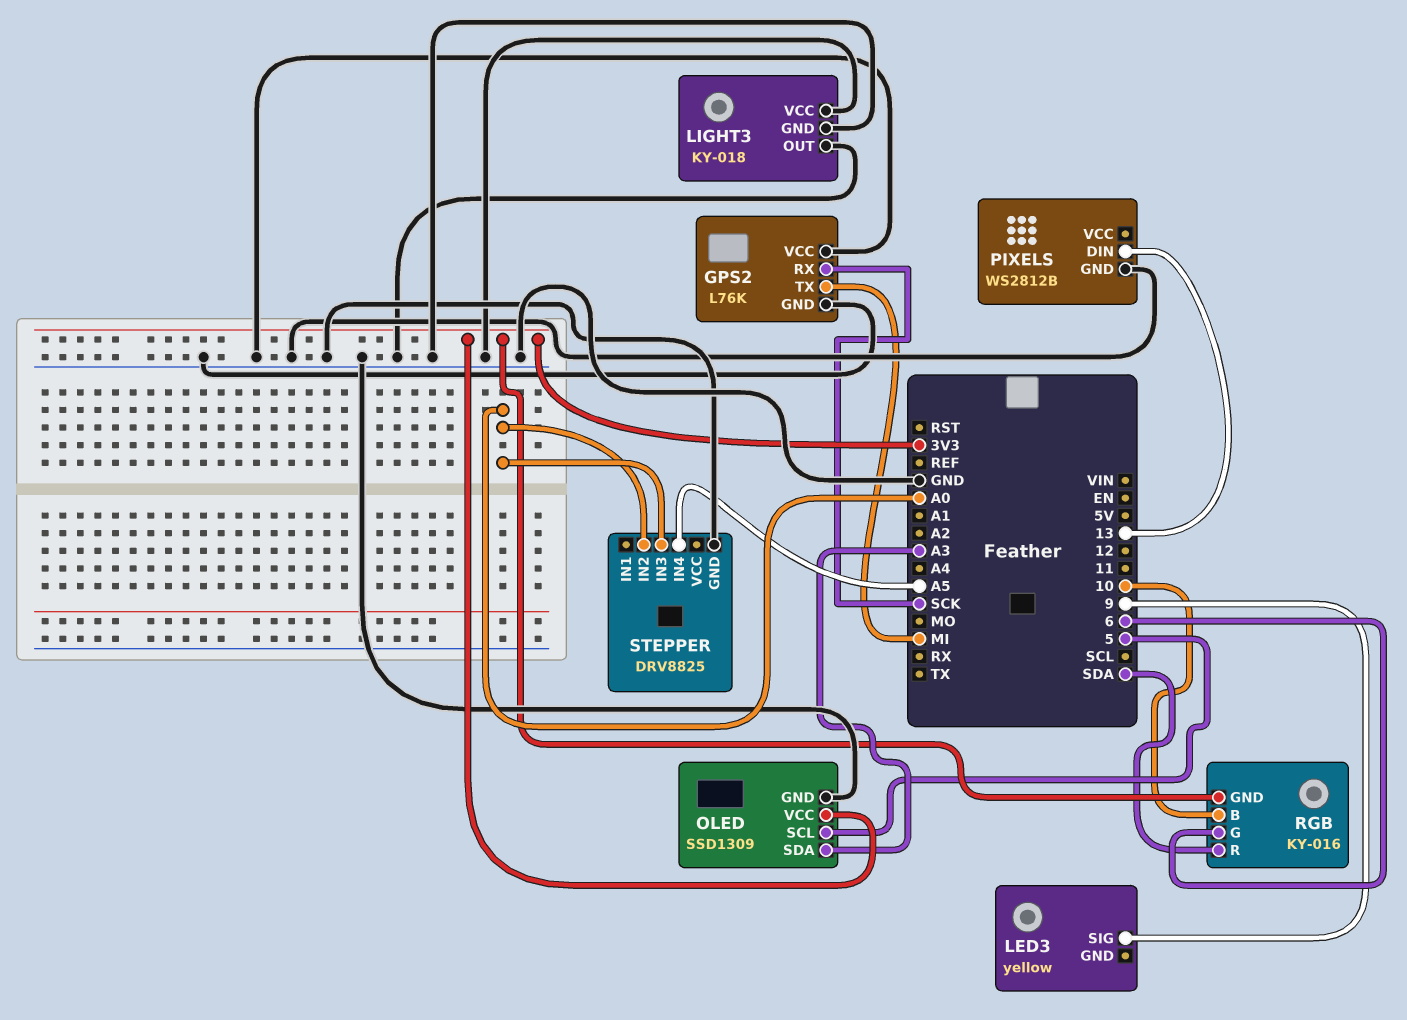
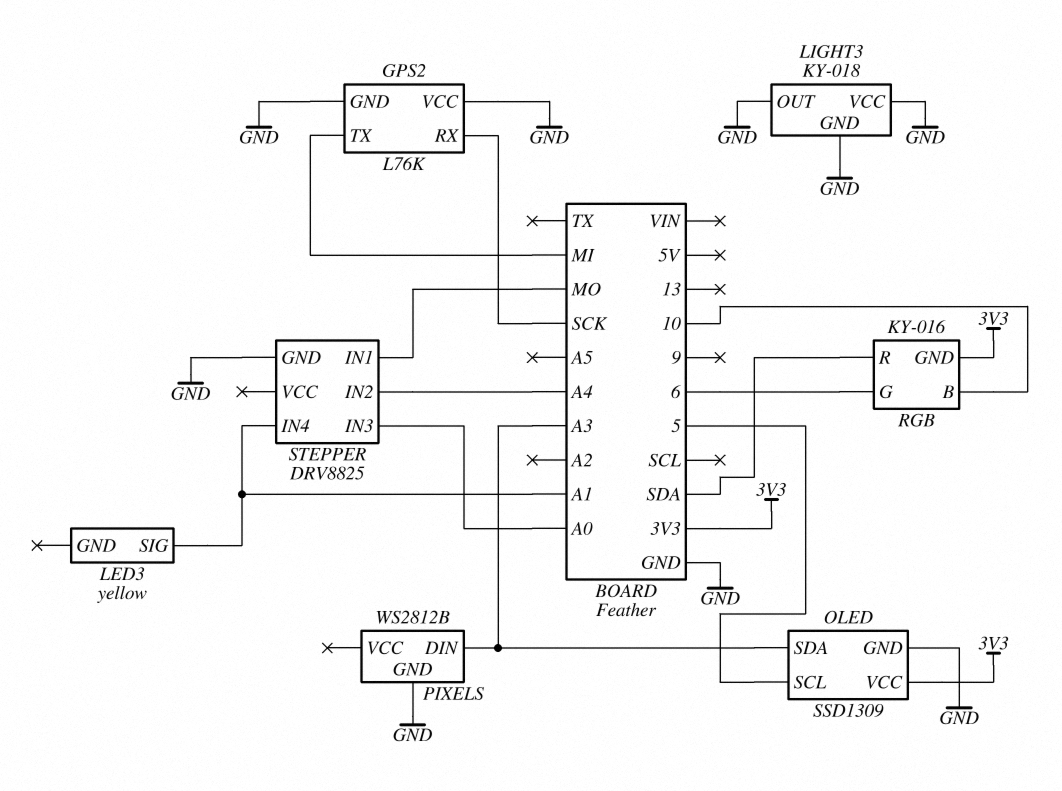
LED3 pin SIG: 9 -> A1
PIXELS pin DIN: 13 -> A3
STEPPER pin IN1: none -> MO
STEPPER pin IN2: A0 -> A4
STEPPER pin IN4: A5 -> A1

